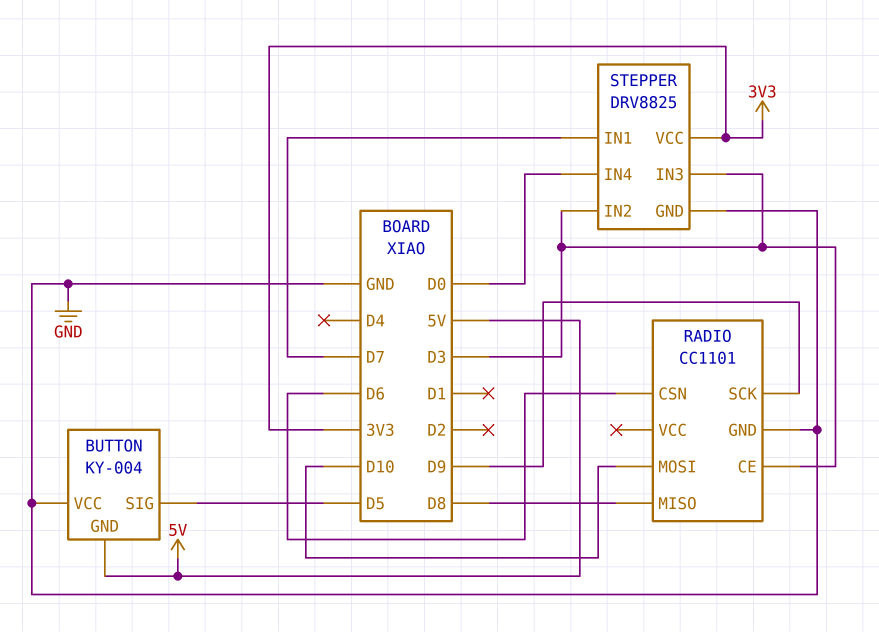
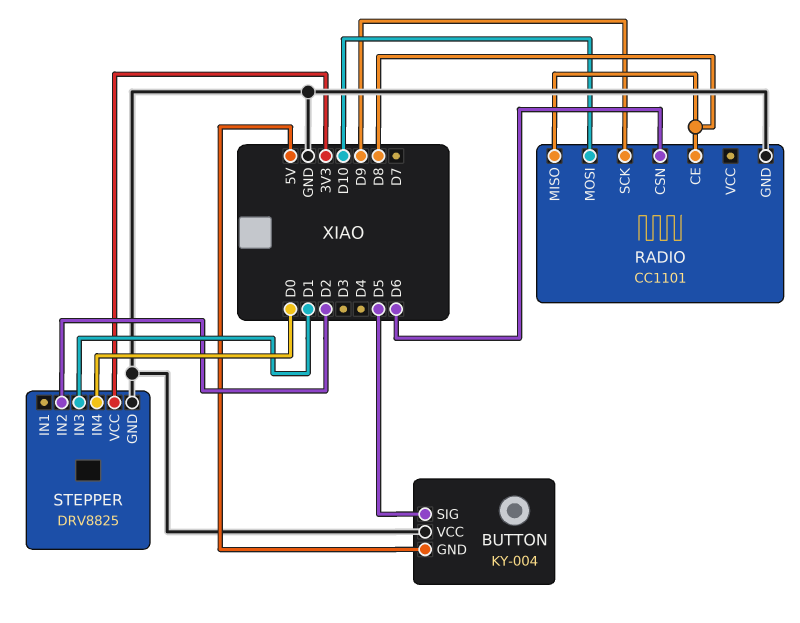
RADIO pin CE: D3 -> D8
STEPPER pin IN1: D7 -> none
STEPPER pin IN2: D3 -> D2
STEPPER pin IN3: D3 -> D1

